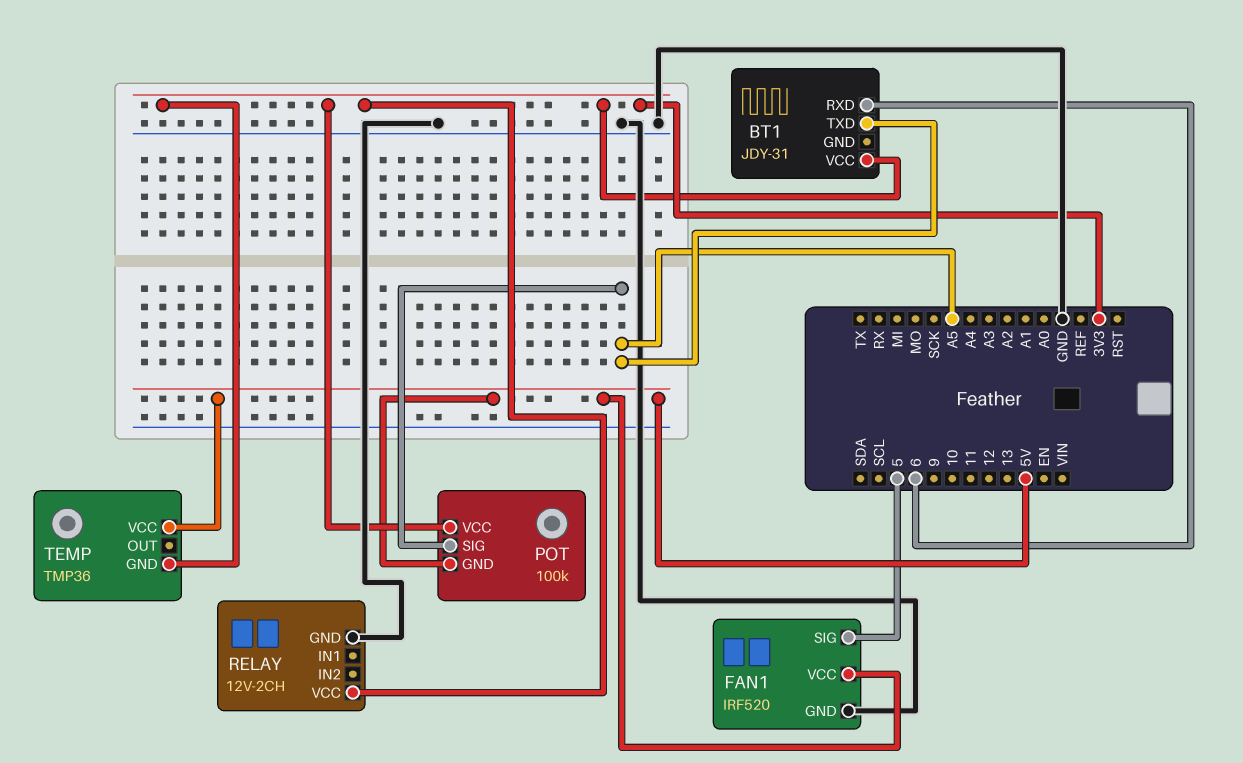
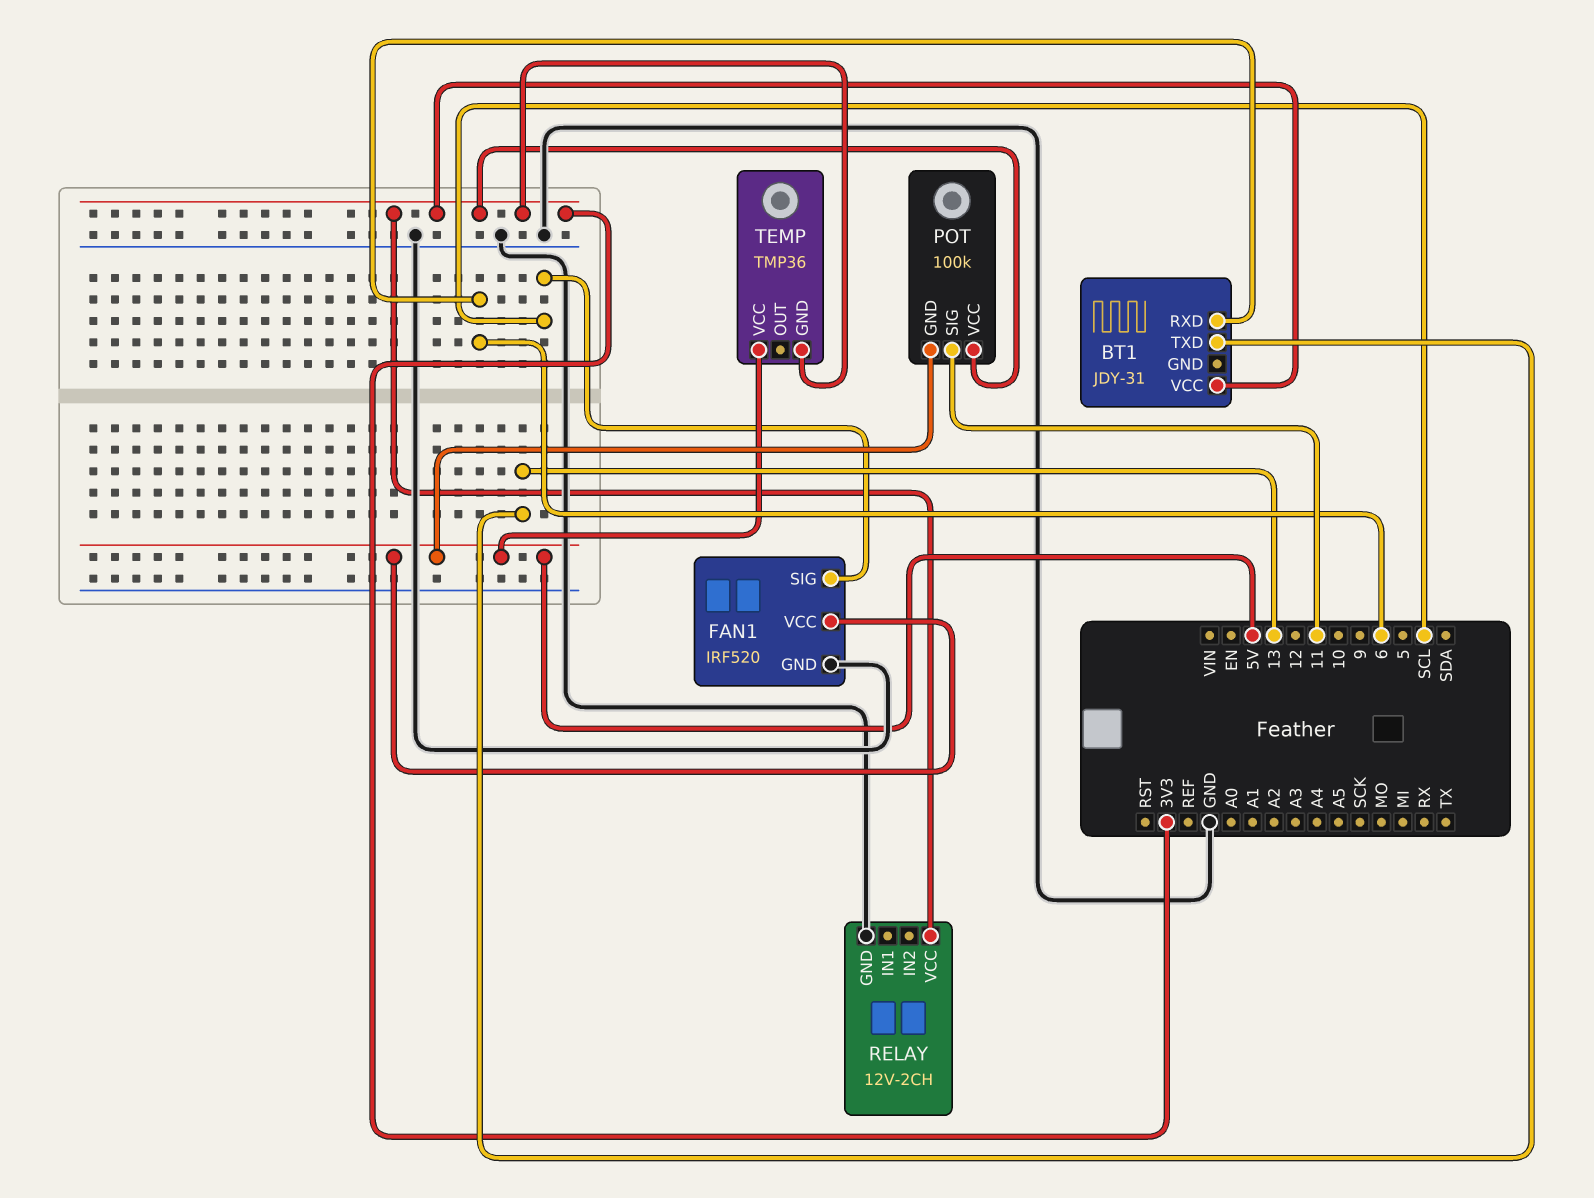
BT1 pin TXD: A5 -> 13
FAN1 pin SIG: 5 -> SCL
POT pin SIG: A5 -> 11

